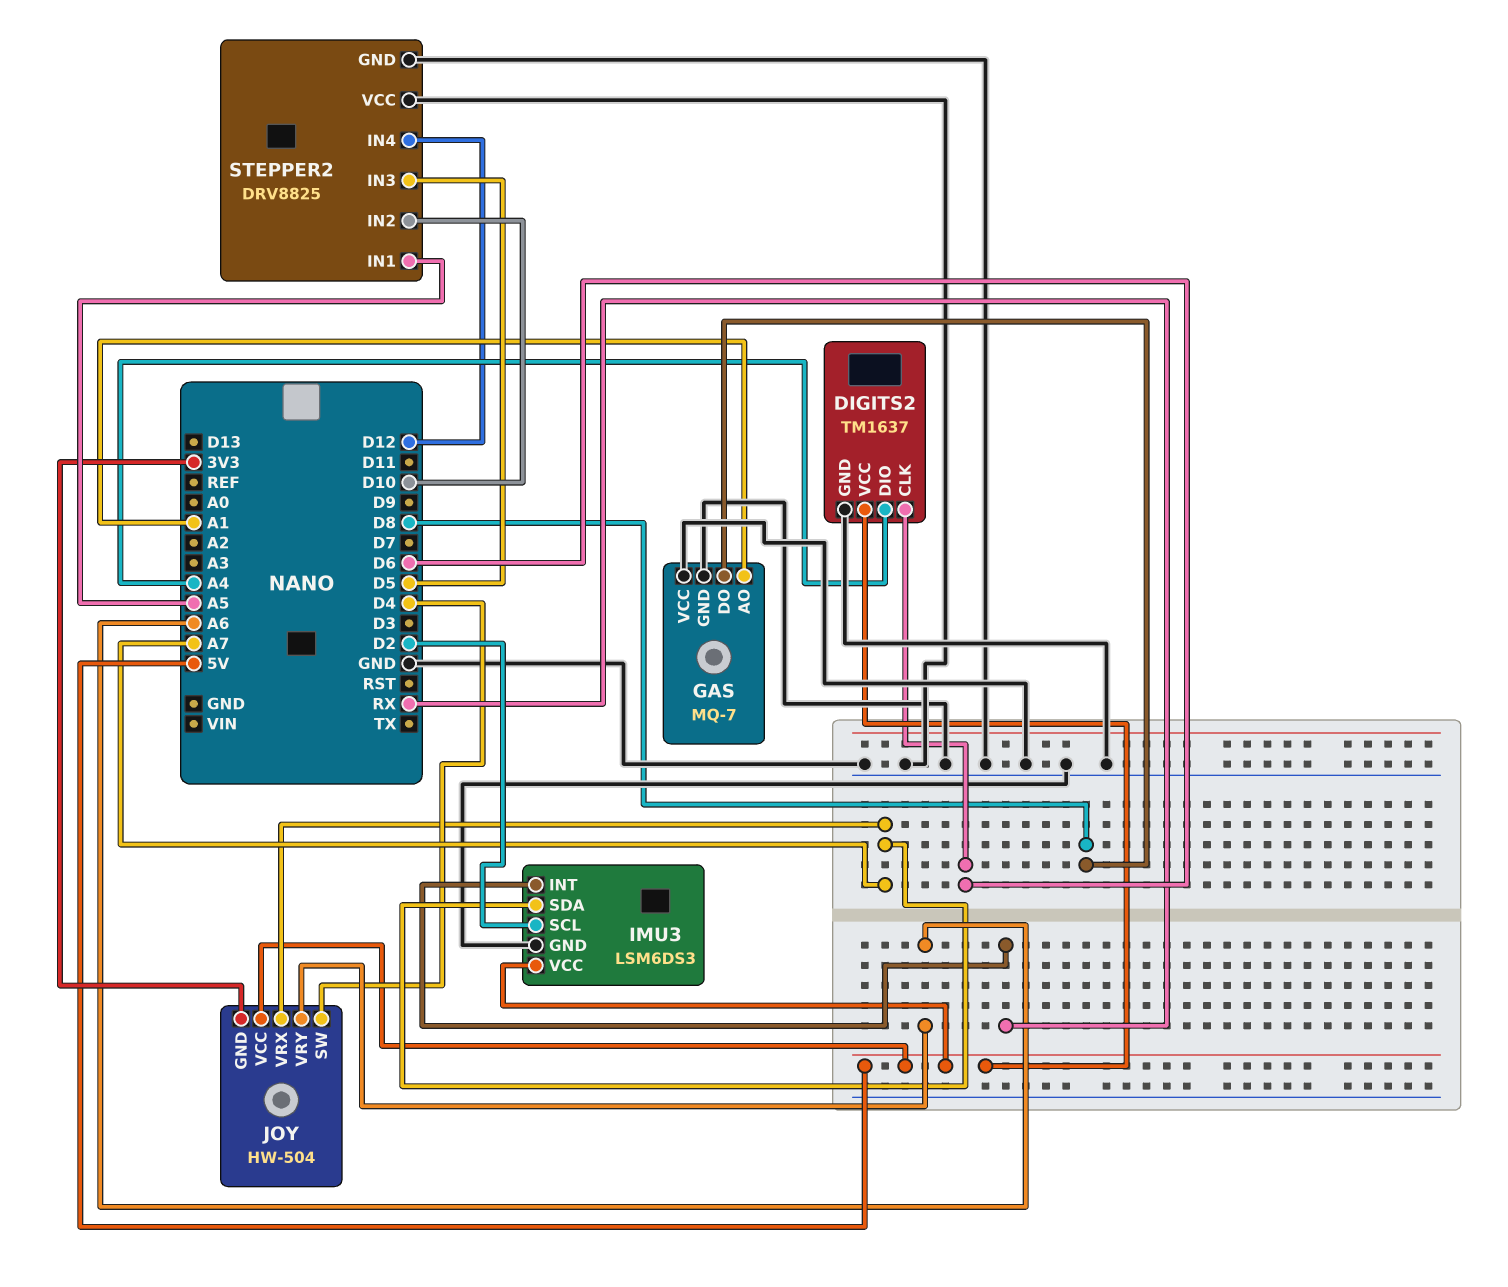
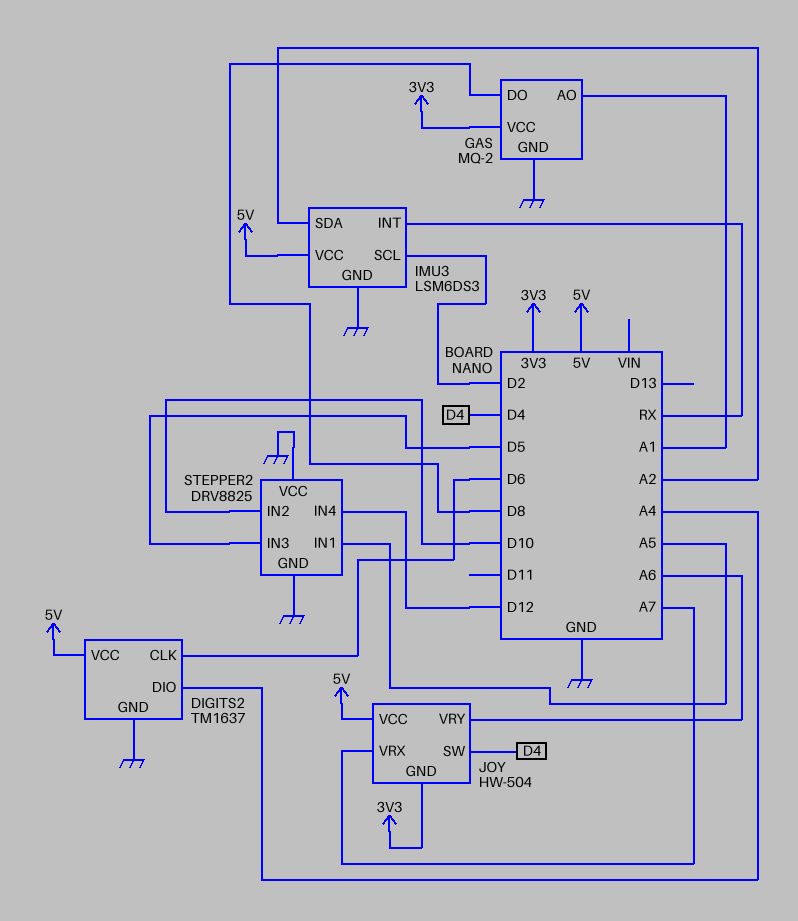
GAS: MQ-7 -> MQ-2
GAS pin VCC: GND -> 3V3
IMU3 pin SDA: A7 -> A2

